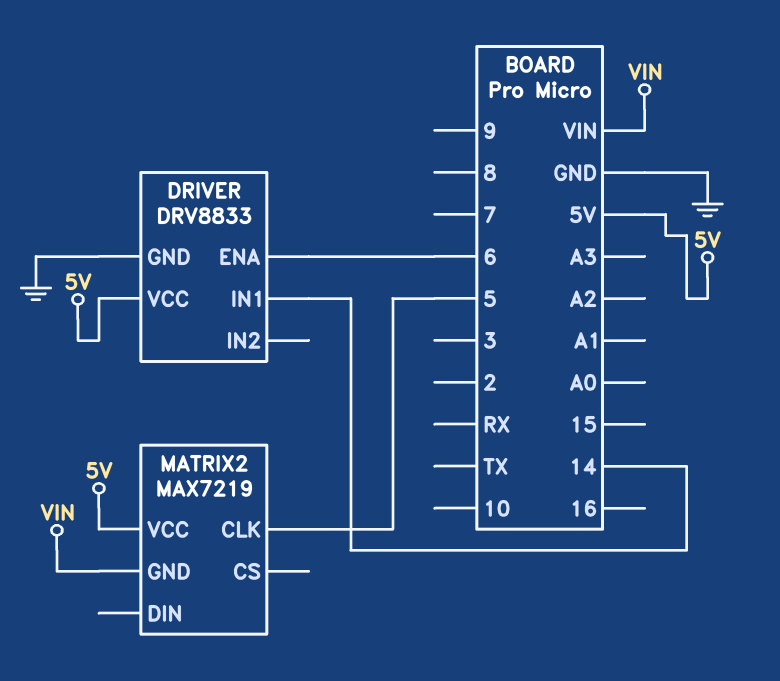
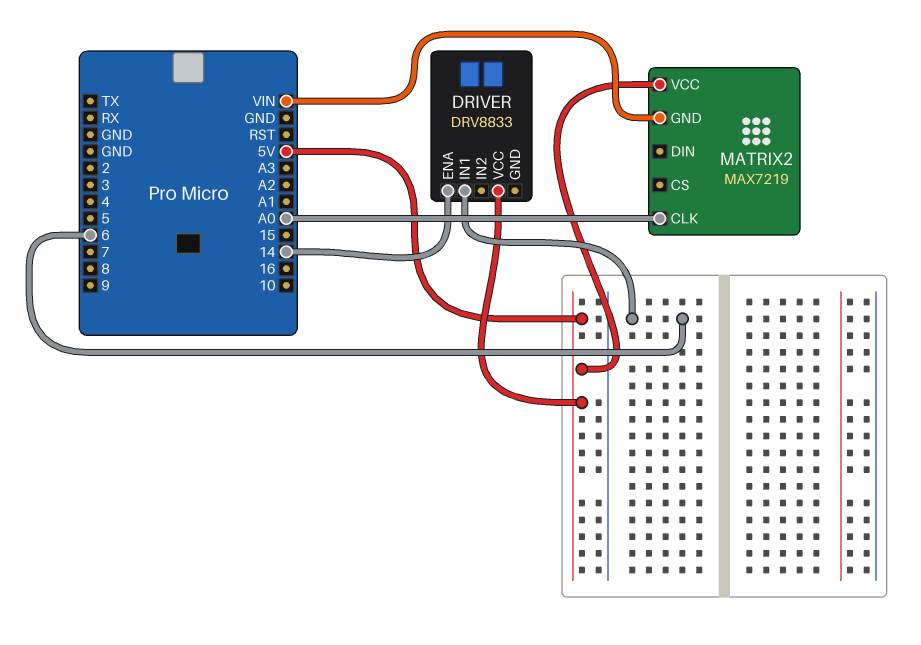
DRIVER pin ENA: 6 -> 14
DRIVER pin GND: GND -> none
DRIVER pin IN1: 14 -> 6
MATRIX2 pin CLK: 5 -> A0

